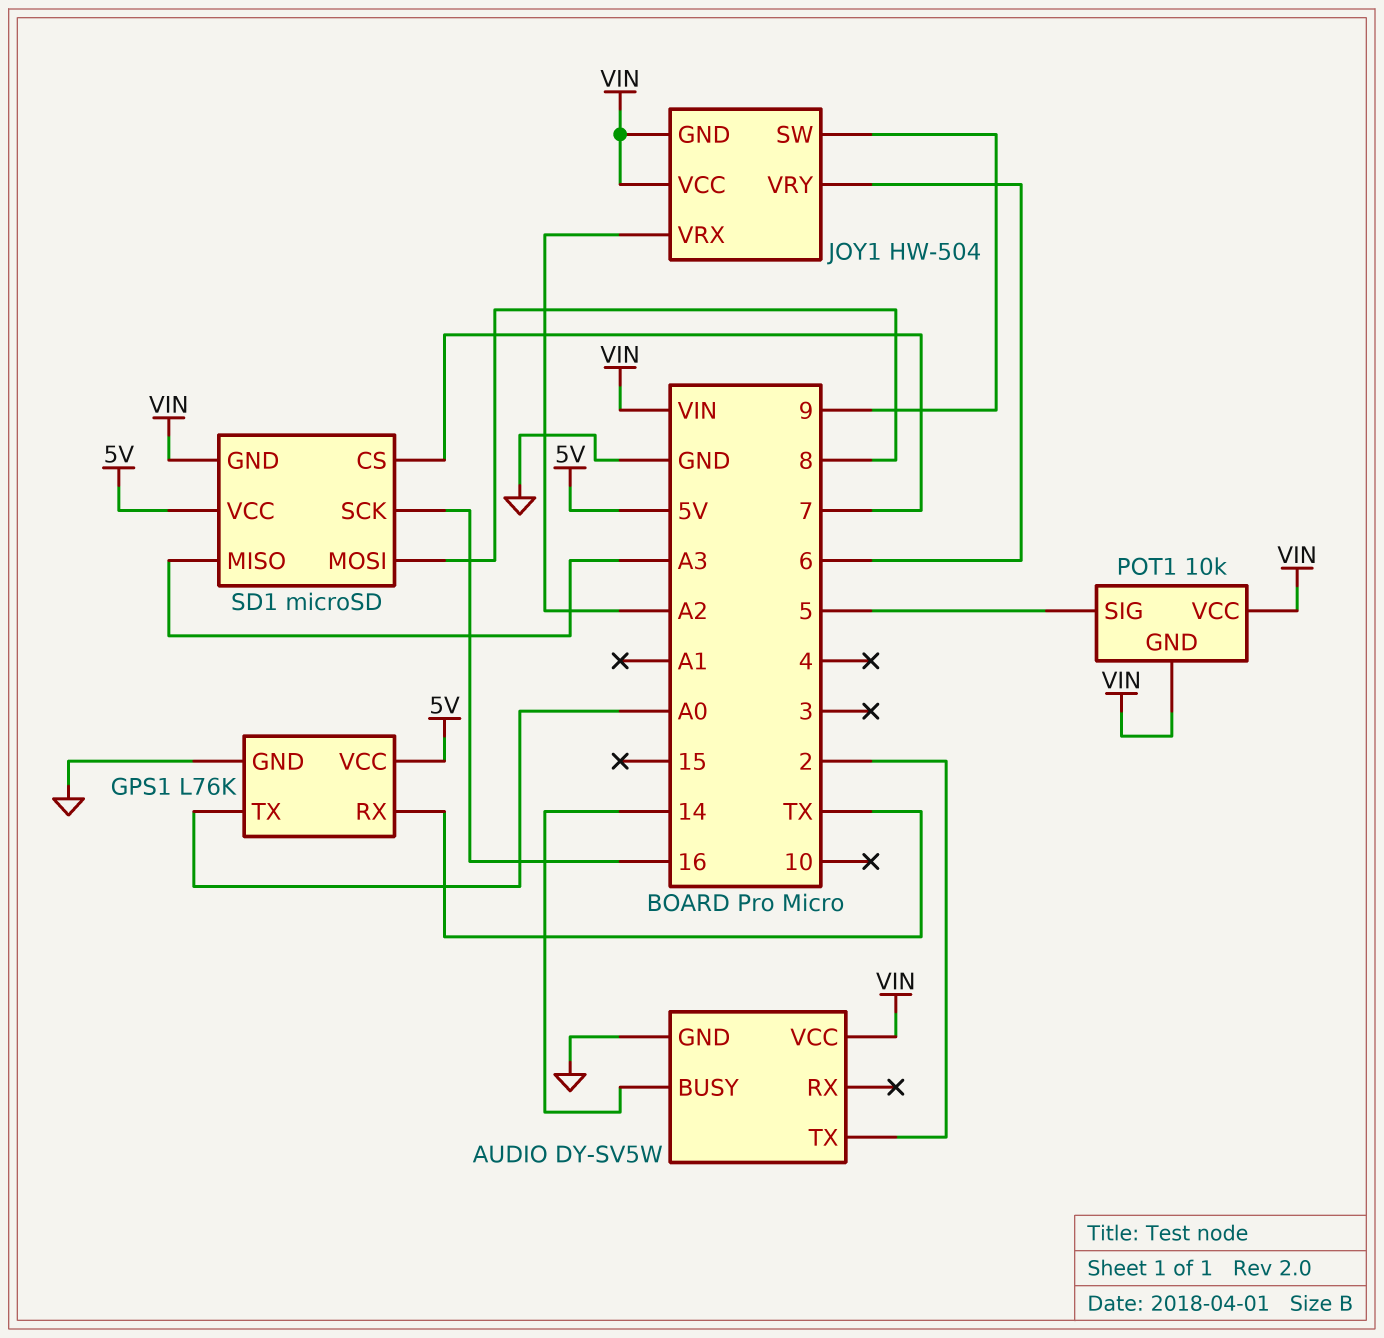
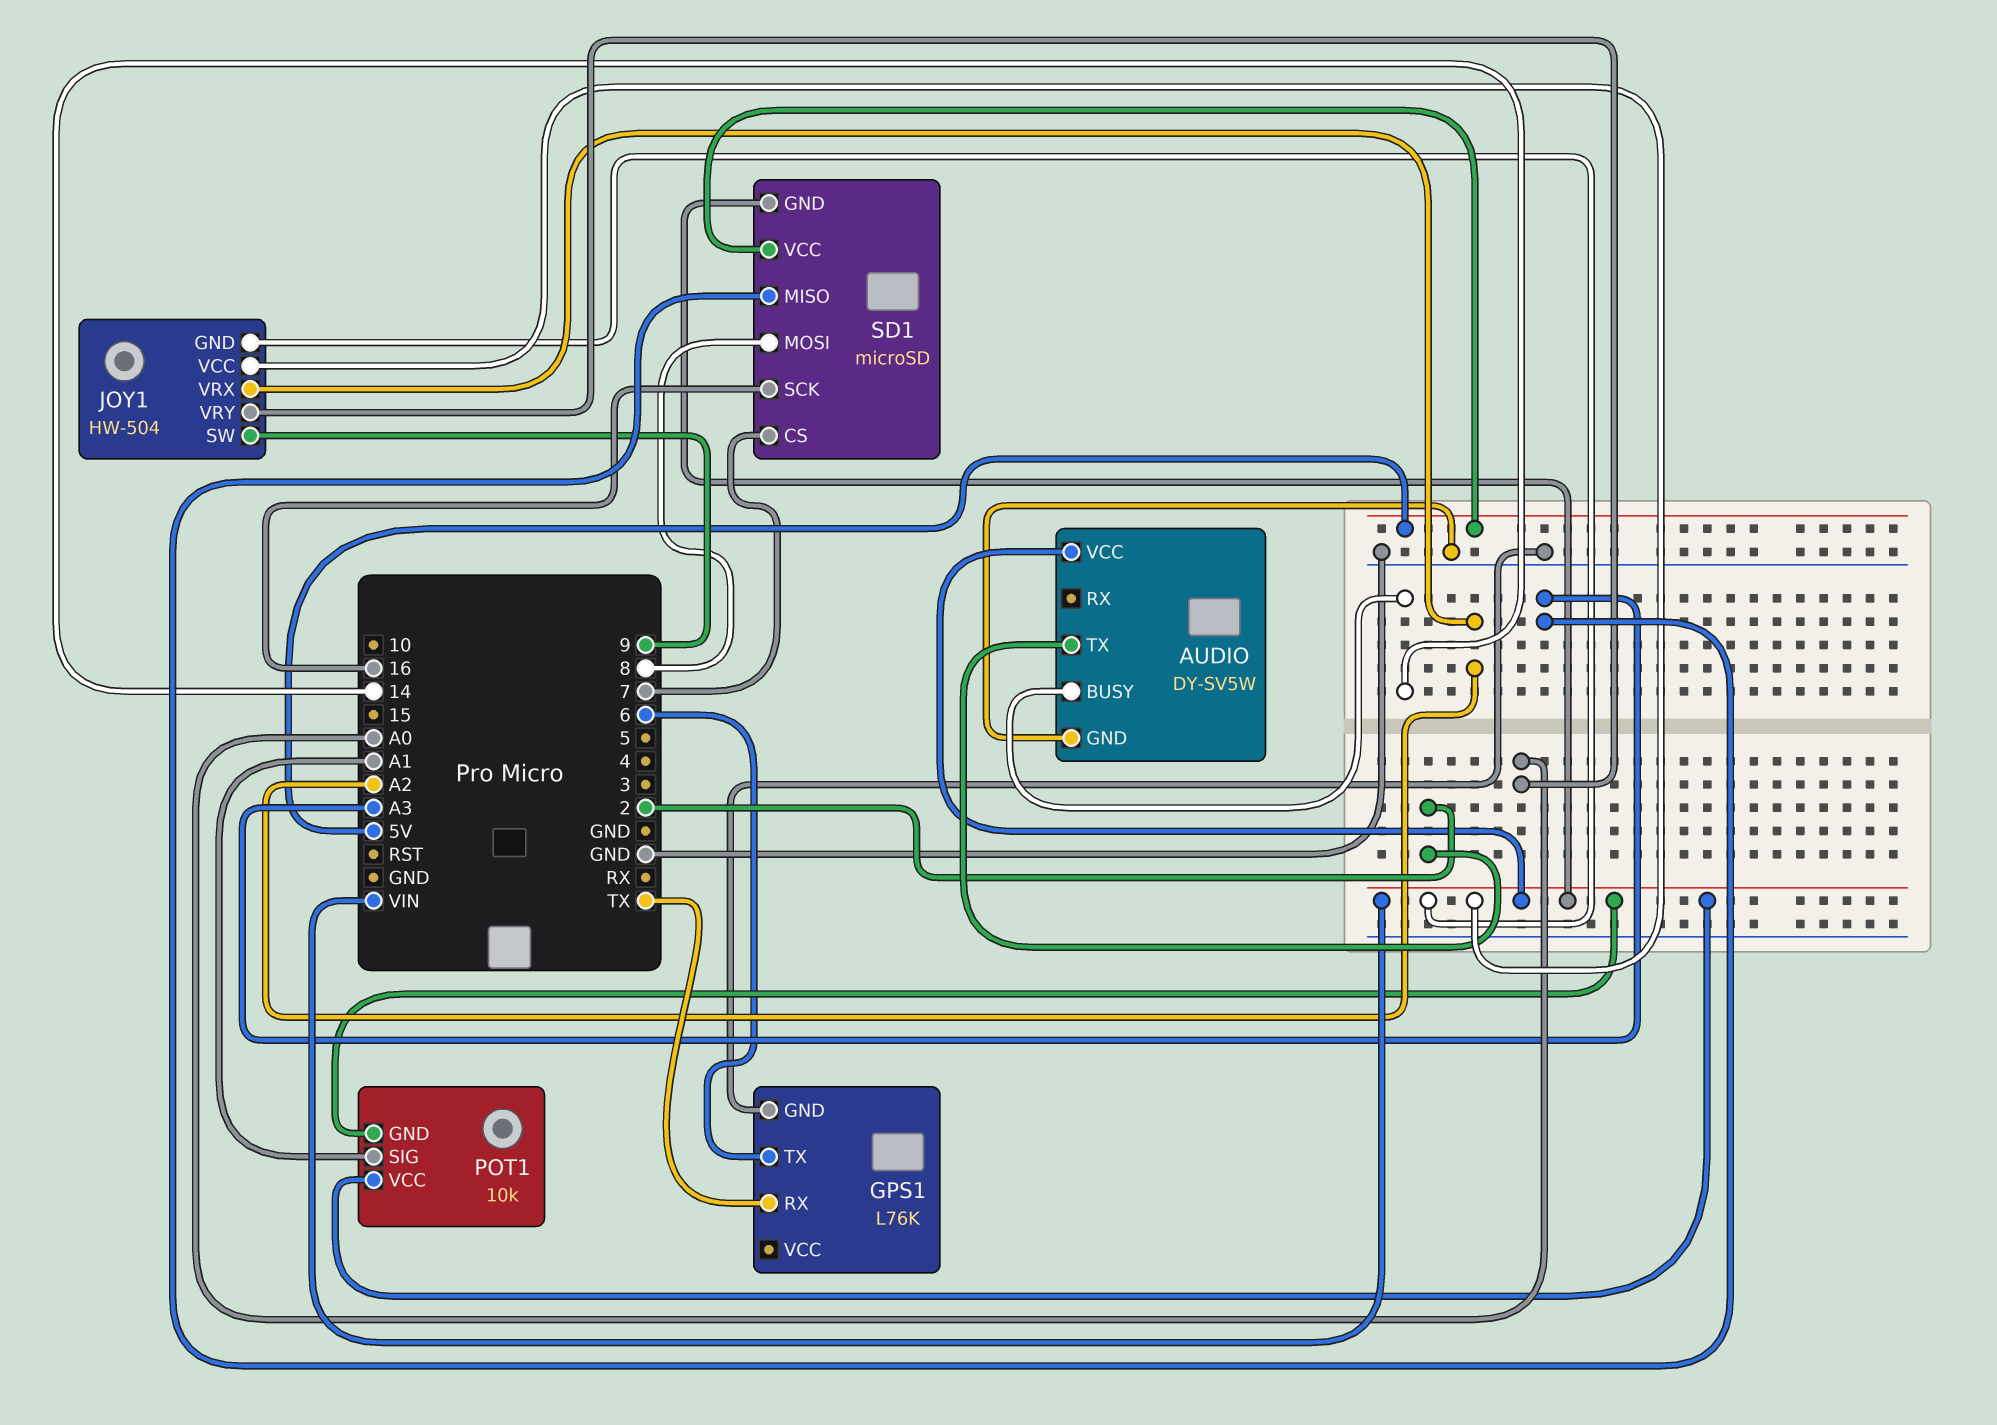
GPS1 pin TX: A0 -> 6
GPS1 pin VCC: 5V -> none
JOY1 pin VRY: 6 -> A0
POT1 pin SIG: 5 -> A1

